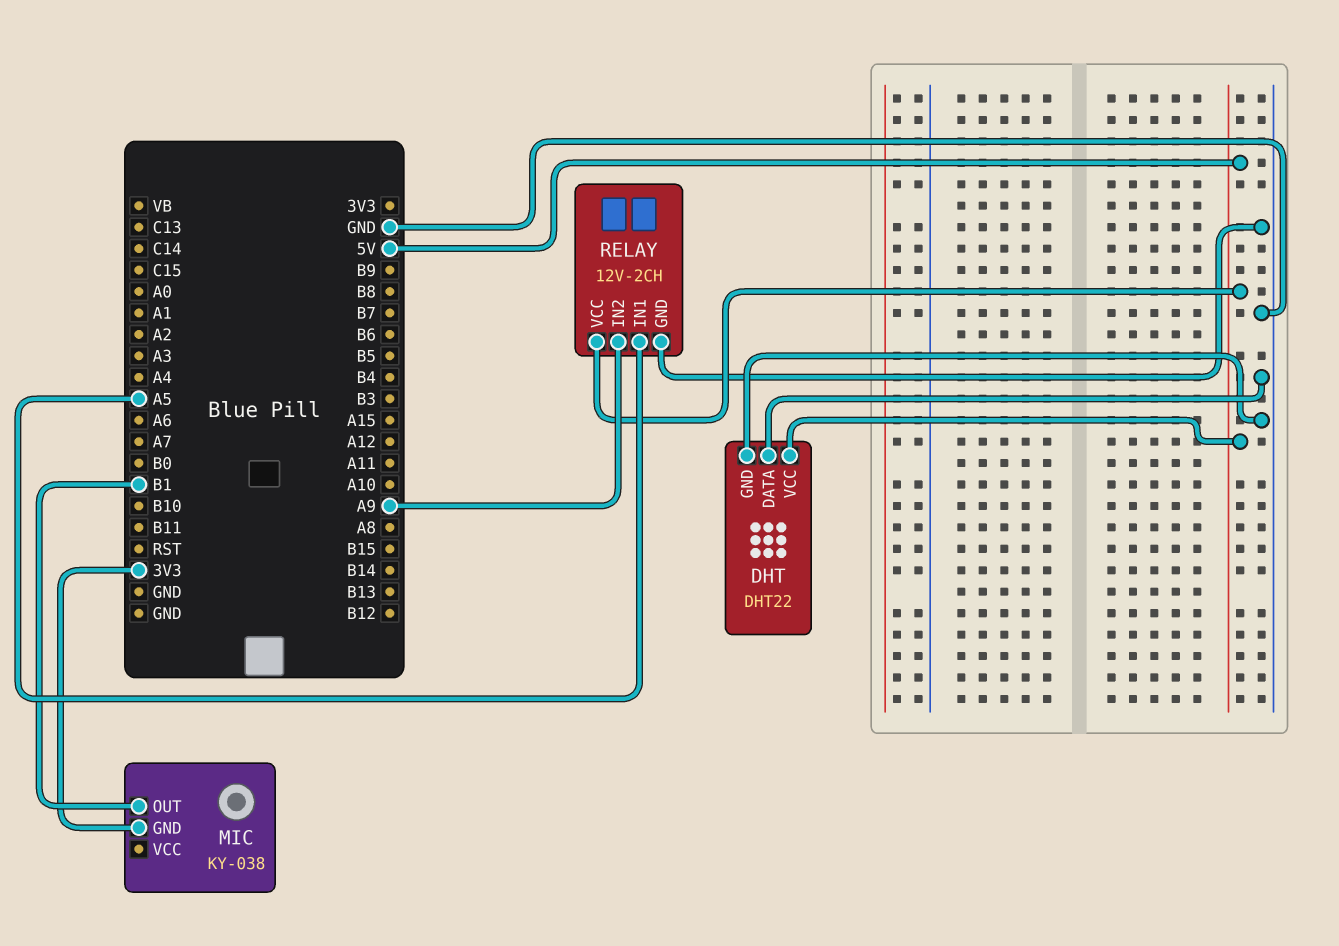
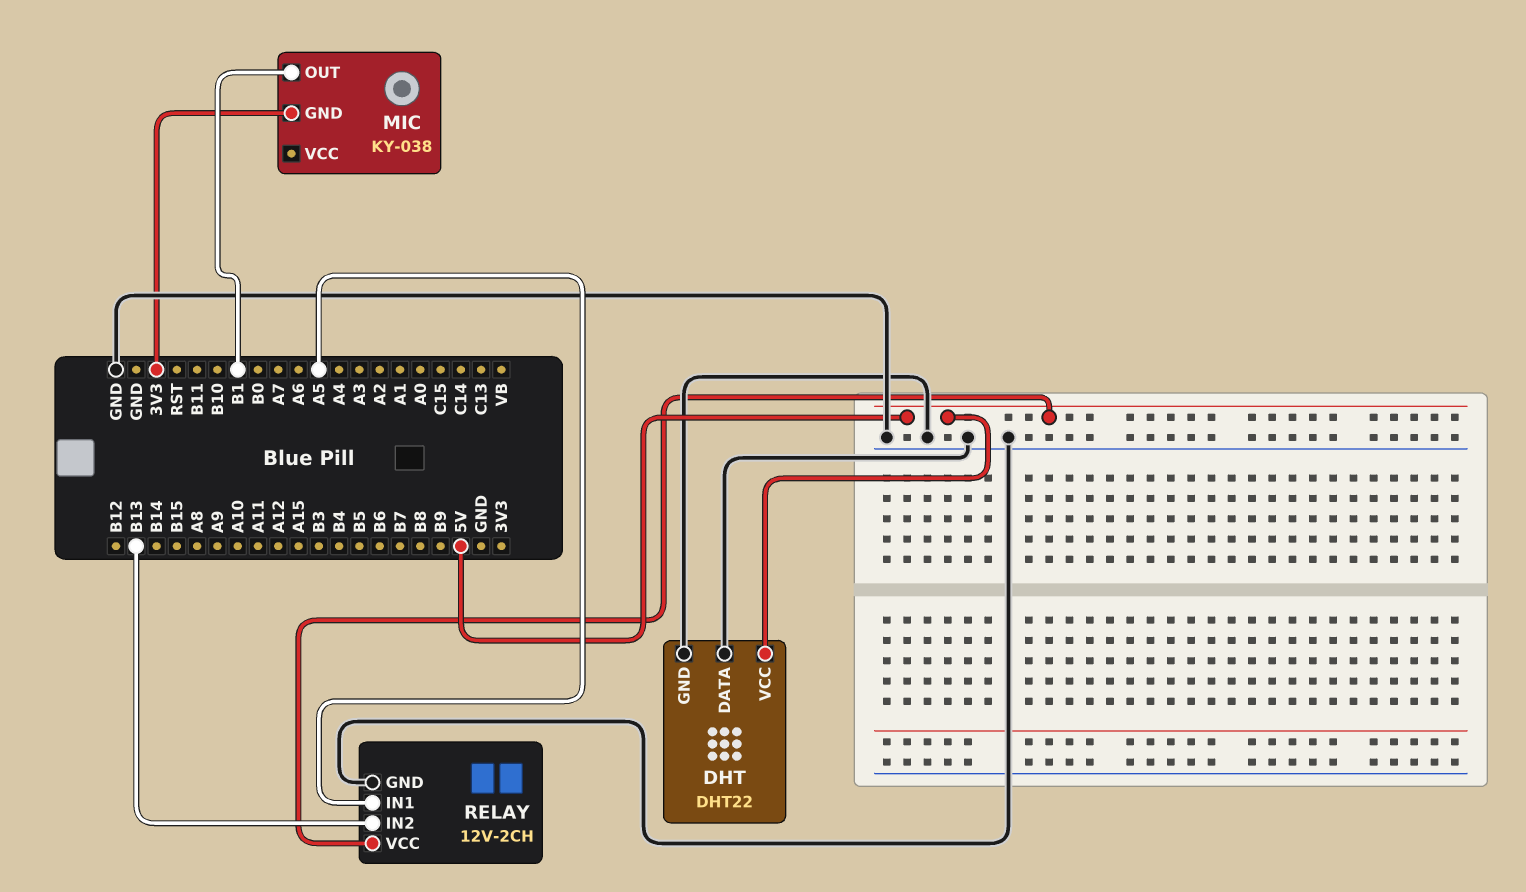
RELAY pin IN2: A9 -> B13

